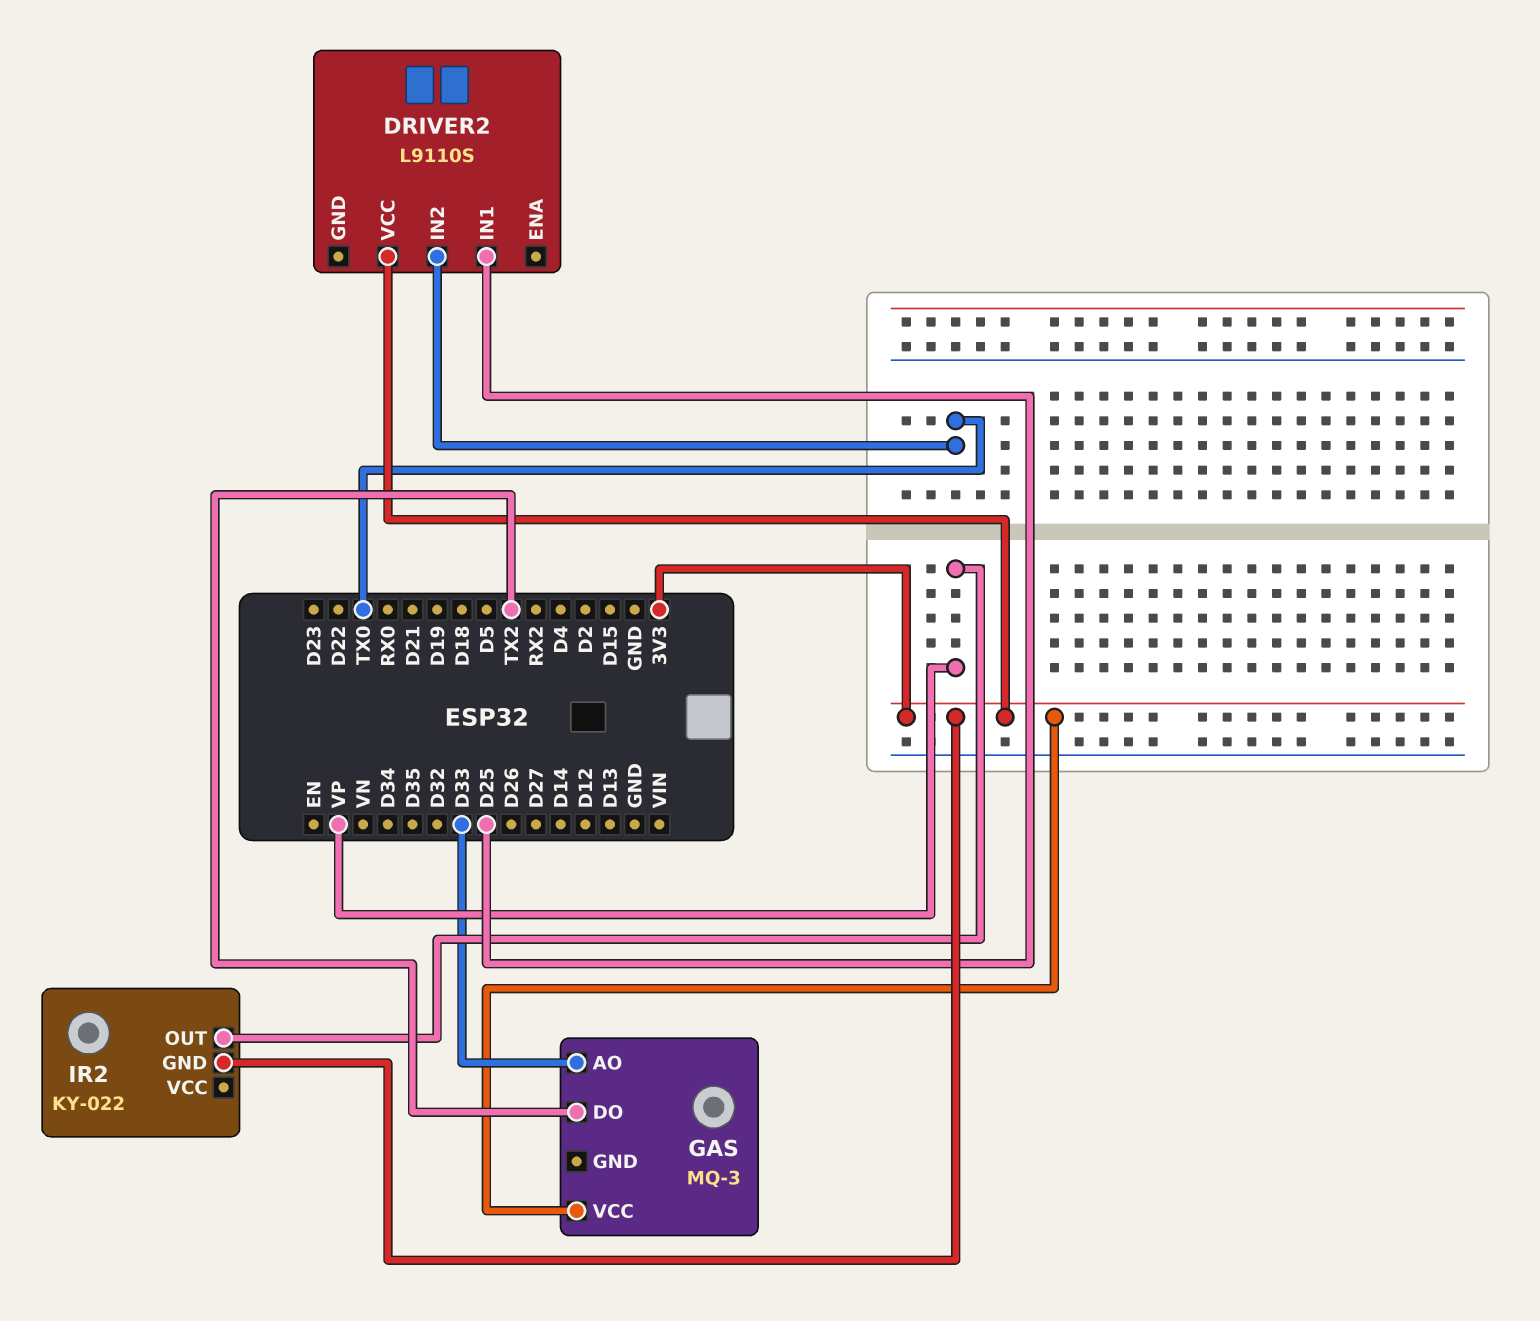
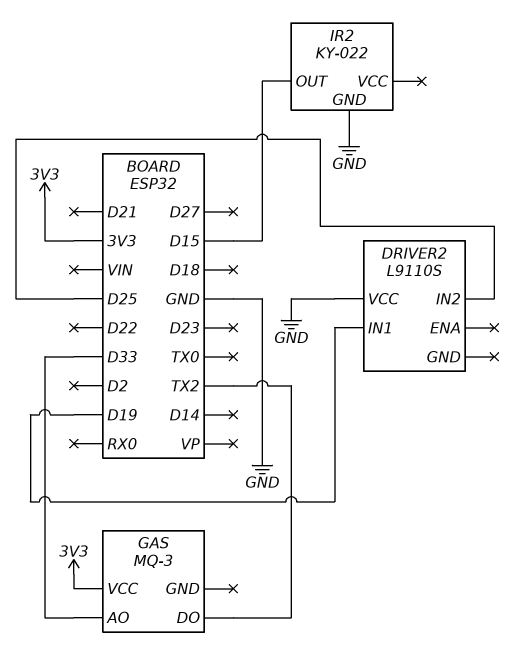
DRIVER2 pin IN1: D25 -> D19
DRIVER2 pin IN2: TX0 -> D25
DRIVER2 pin VCC: 3V3 -> GND
IR2 pin GND: 3V3 -> GND
IR2 pin OUT: VP -> D15

